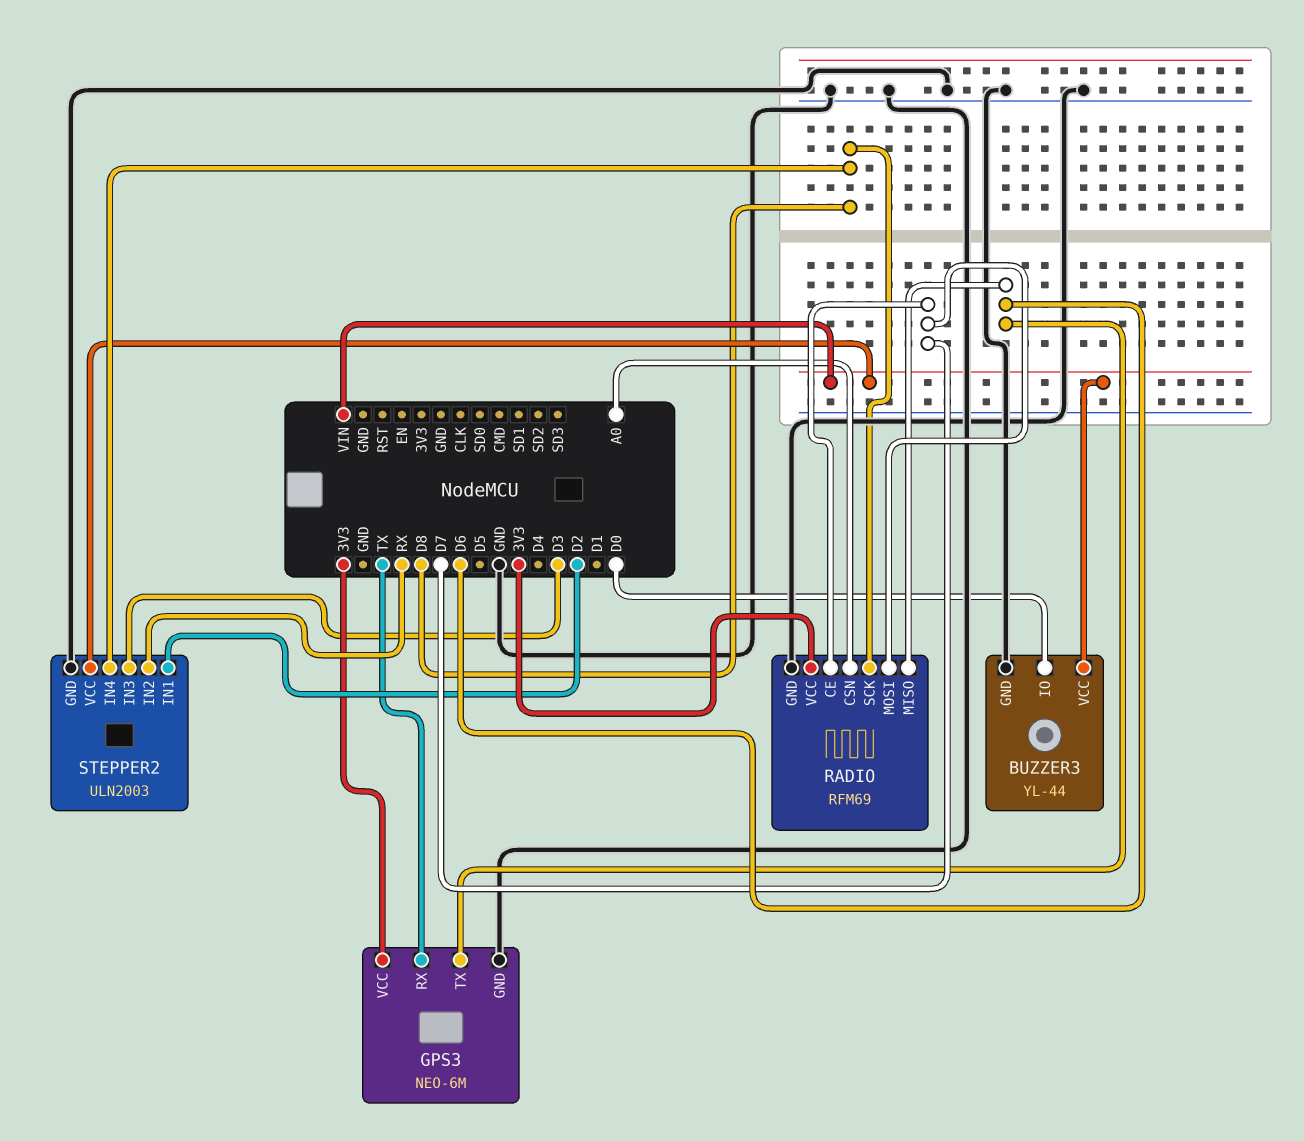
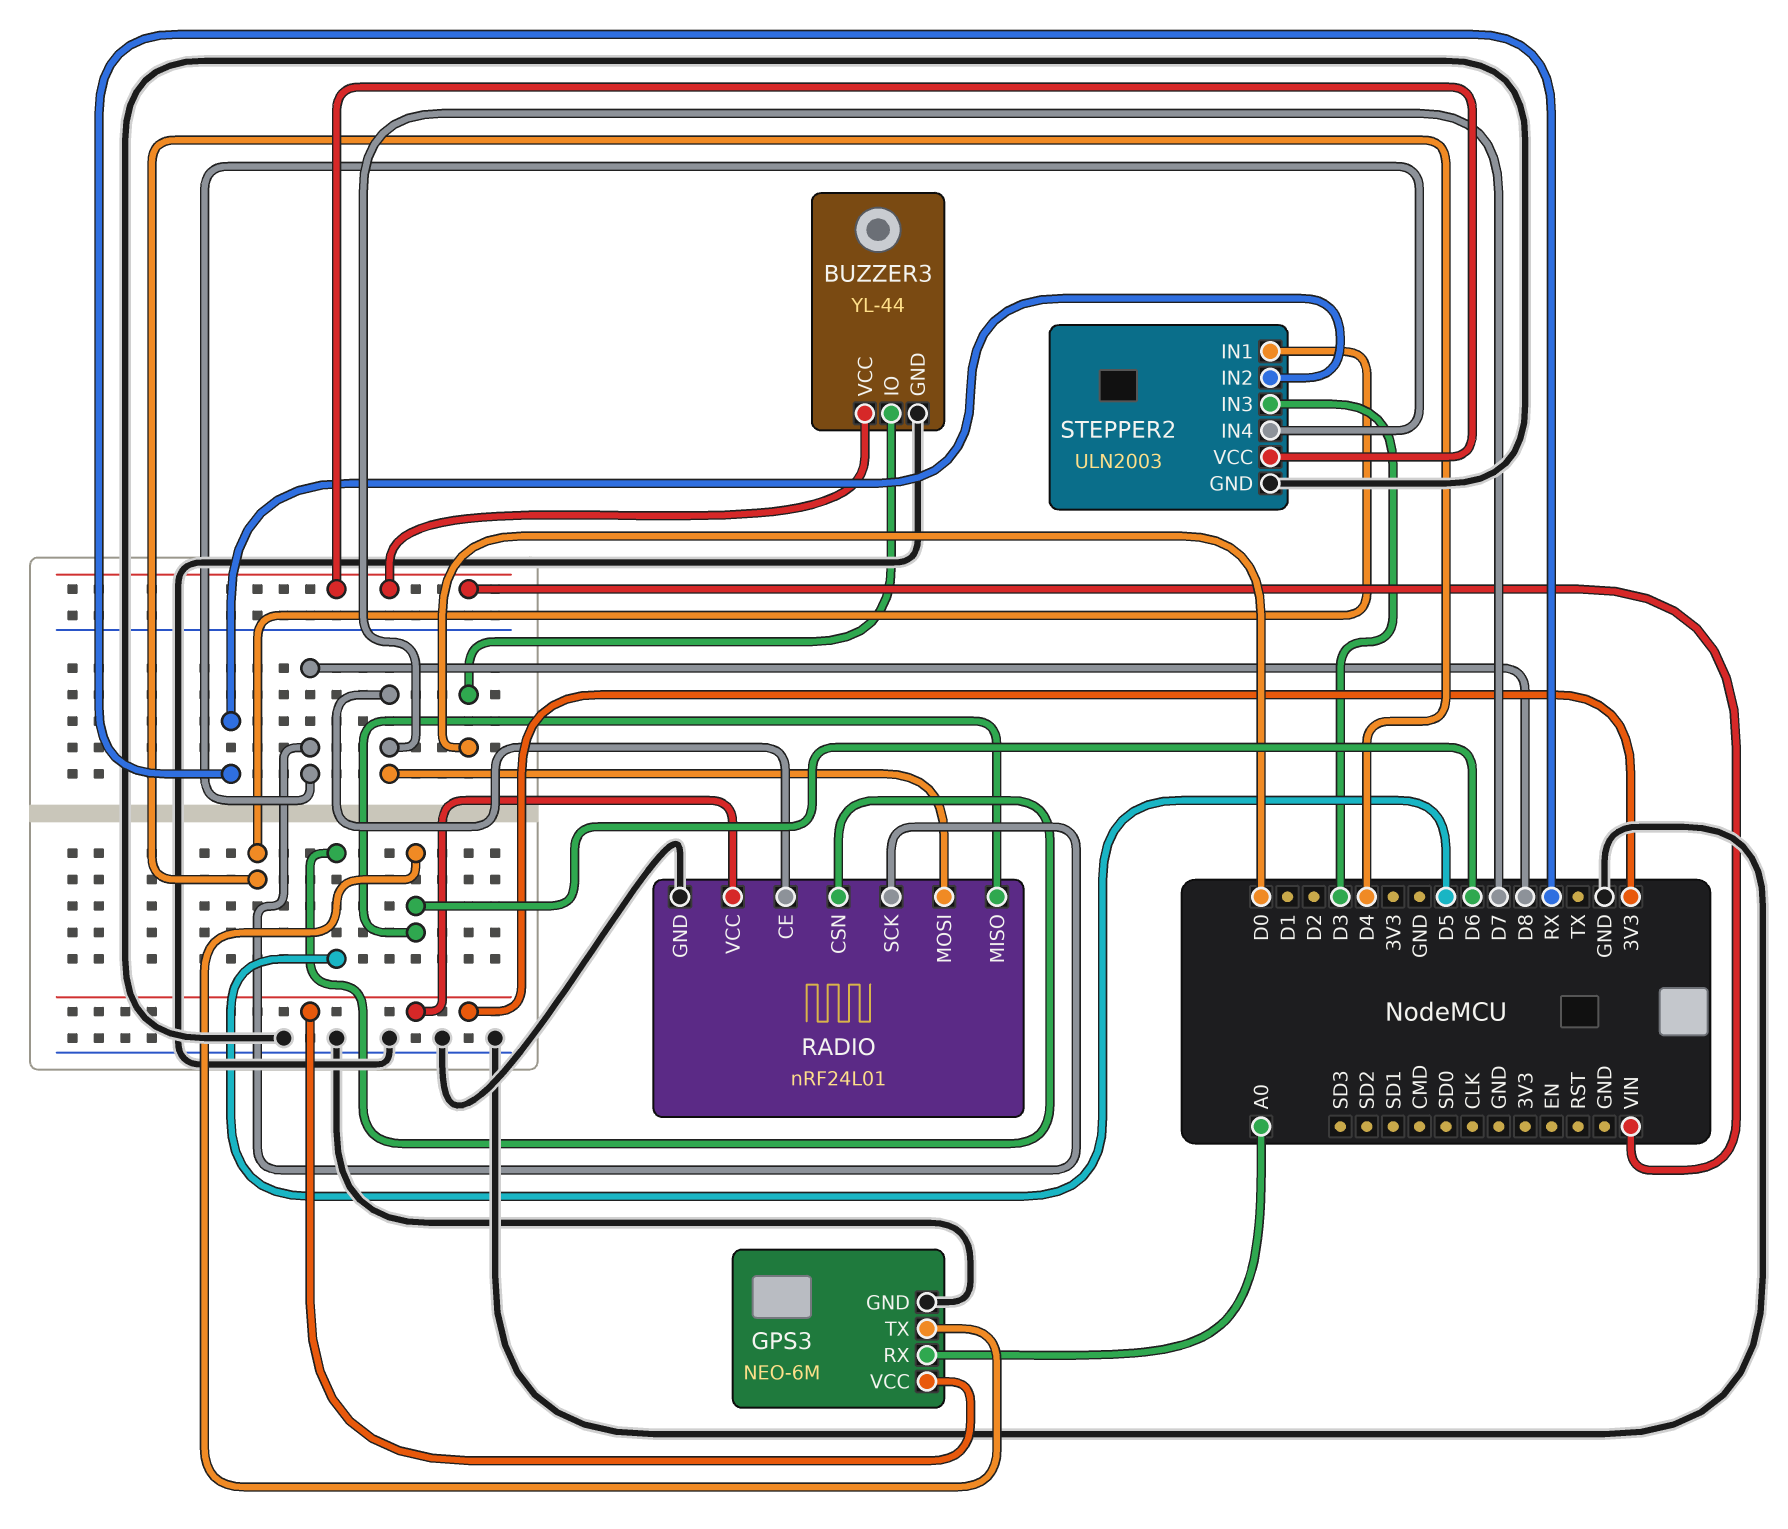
GPS3 pin RX: TX -> A0
RADIO: RFM69 -> nRF24L01
RADIO pin CSN: A0 -> D5
STEPPER2 pin IN1: D2 -> D4

